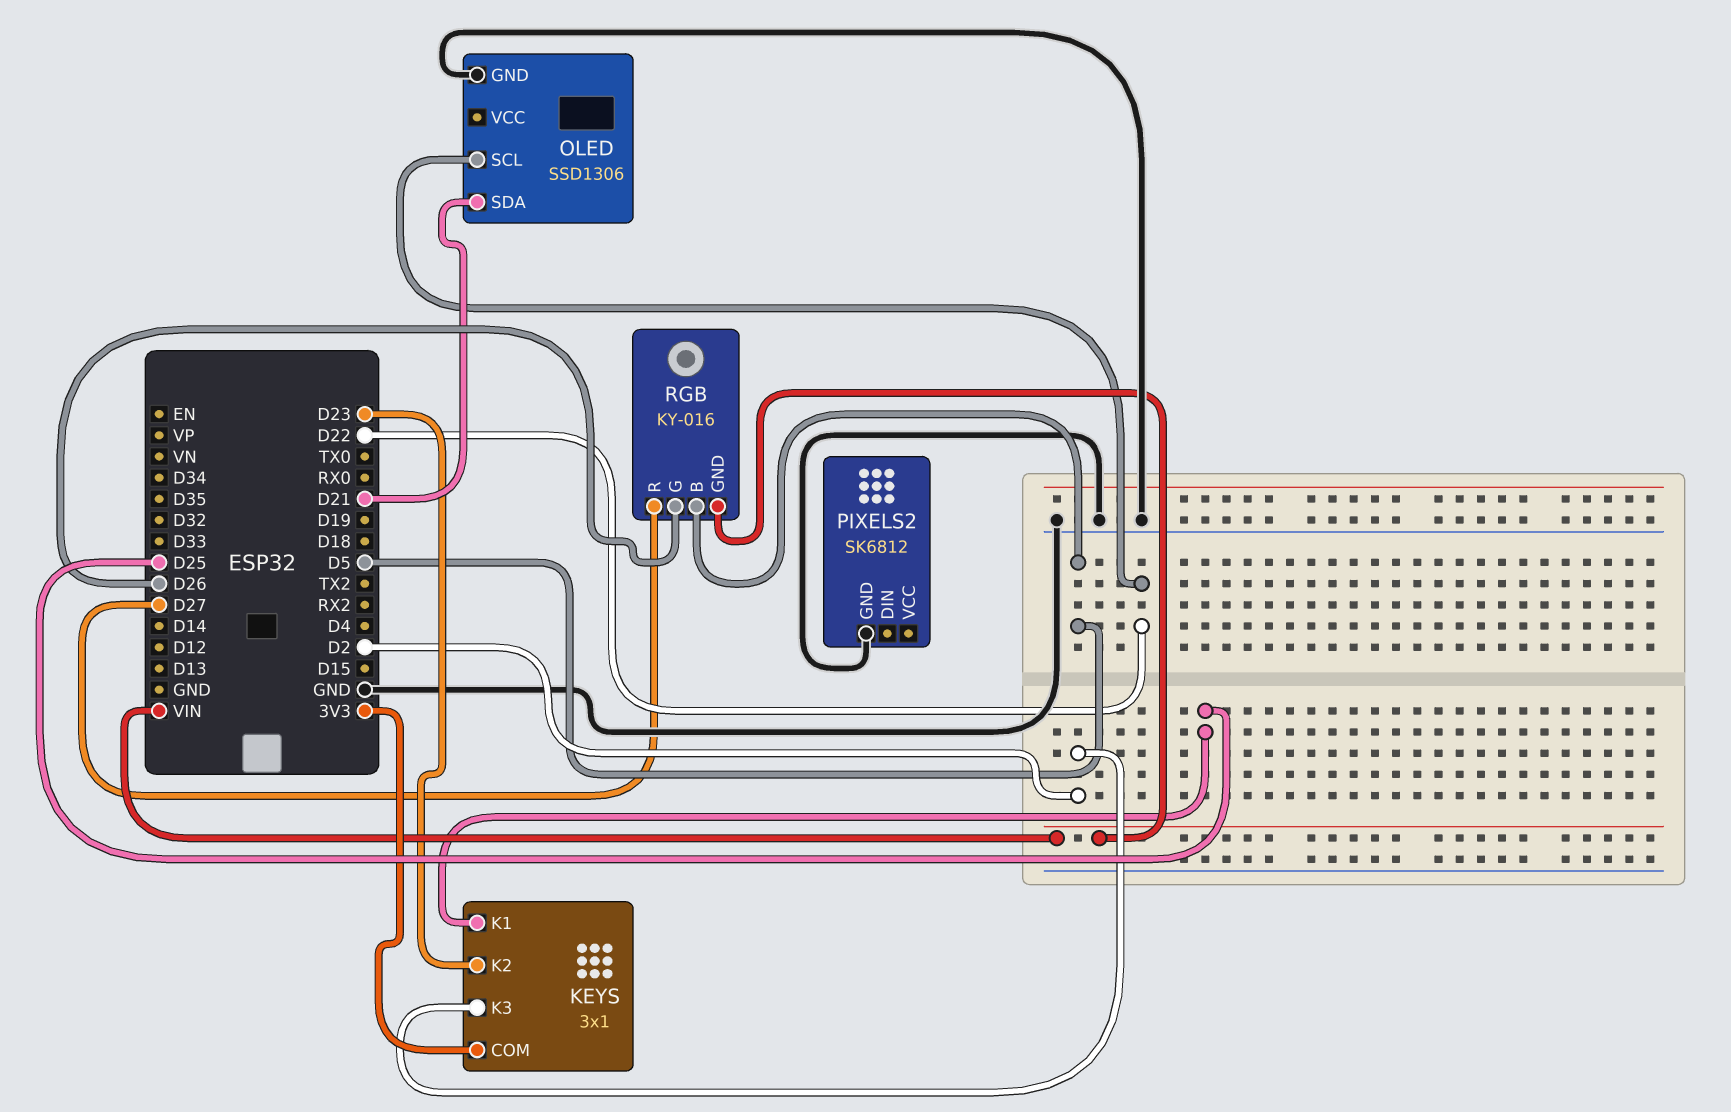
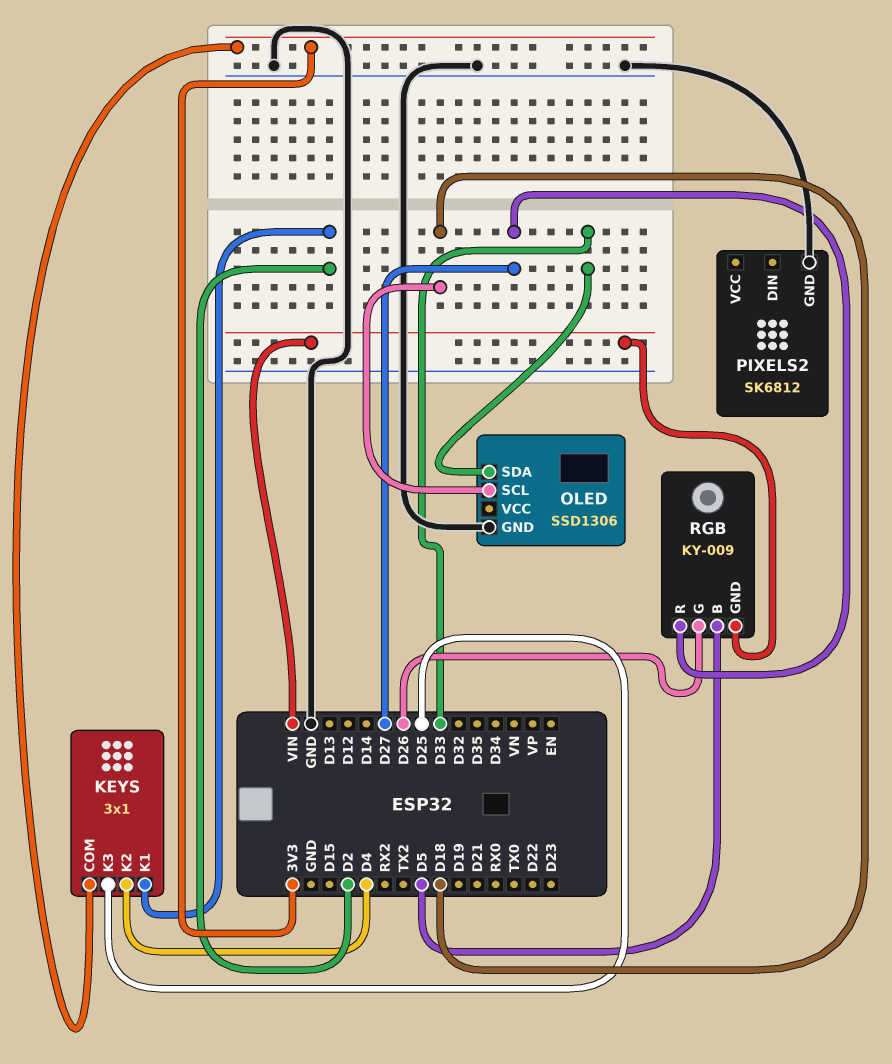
KEYS pin K1: D25 -> D2
KEYS pin K2: D23 -> D4
KEYS pin K3: D2 -> D25
OLED pin SCL: D22 -> D18
OLED pin SDA: D21 -> D33
RGB: KY-016 -> KY-009

